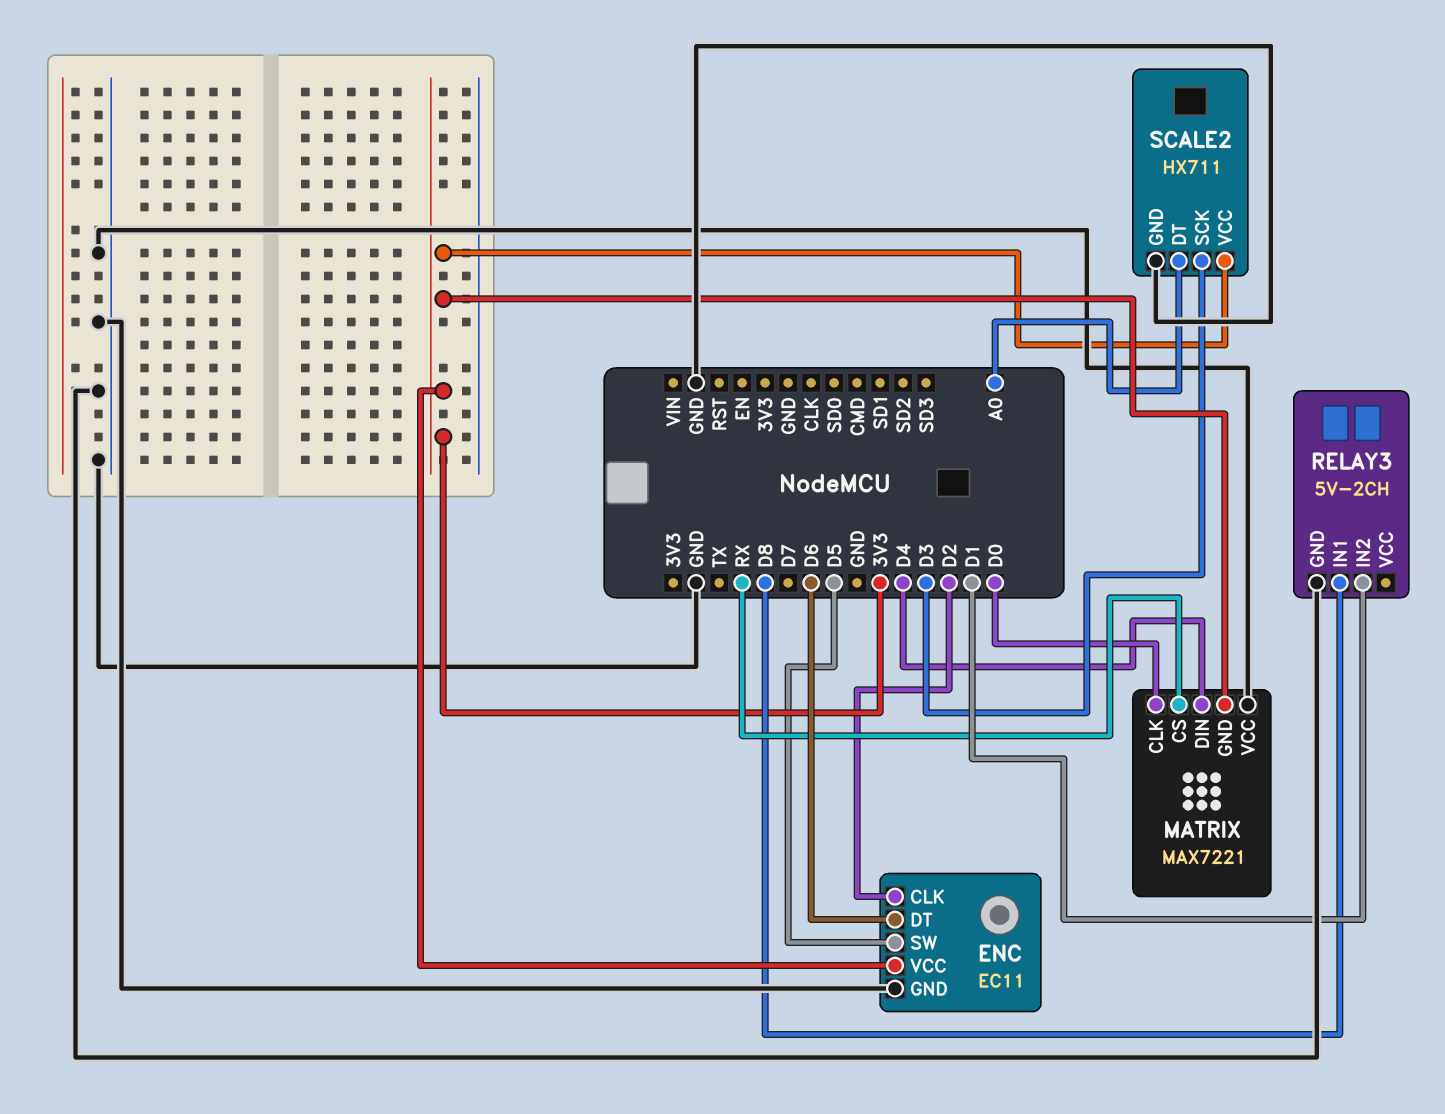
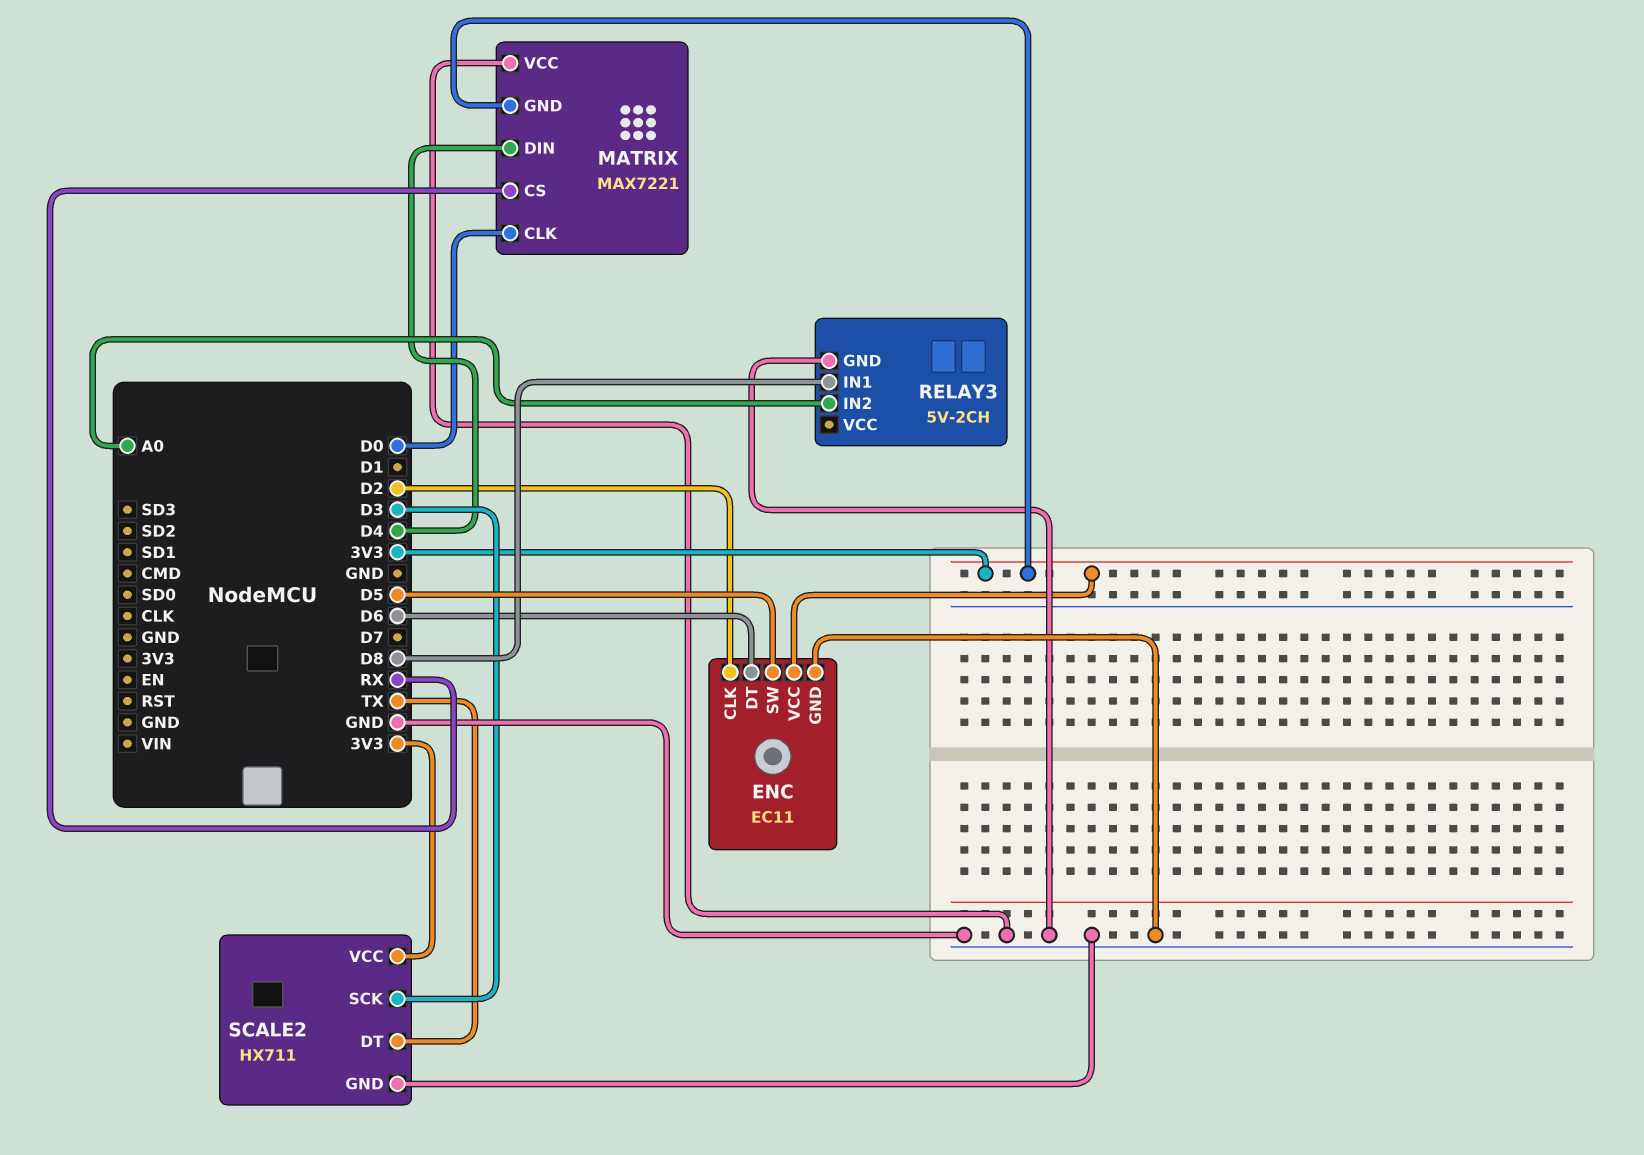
RELAY3 pin IN2: D1 -> A0
SCALE2 pin DT: A0 -> TX

